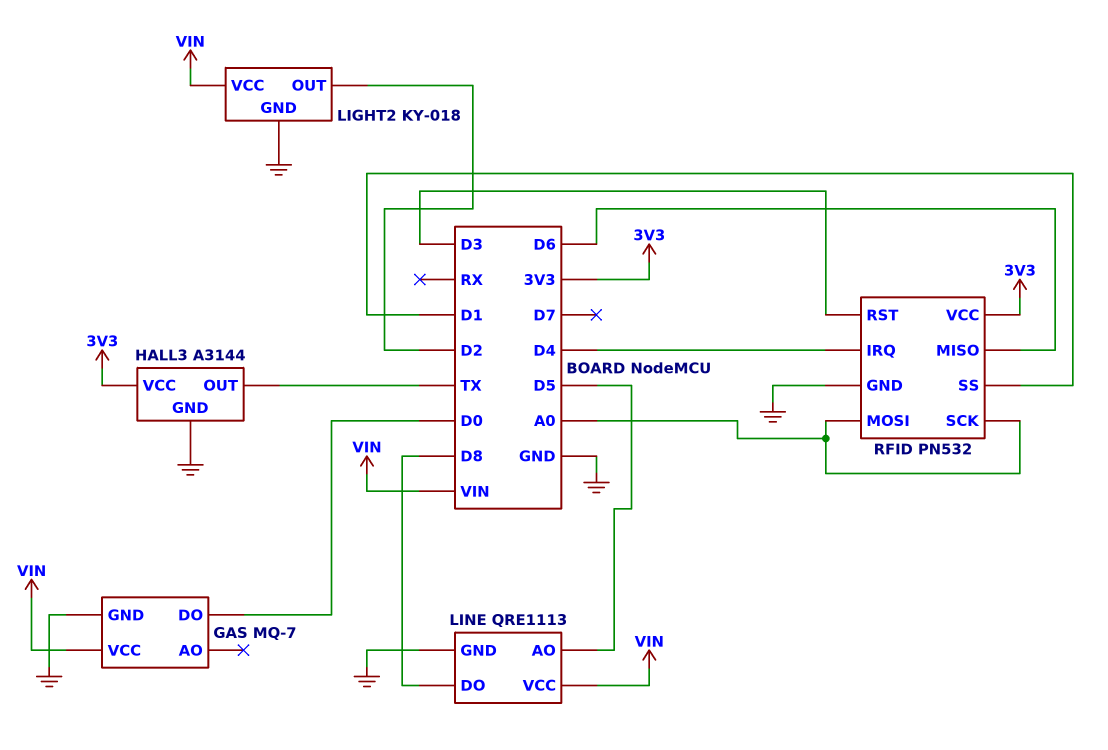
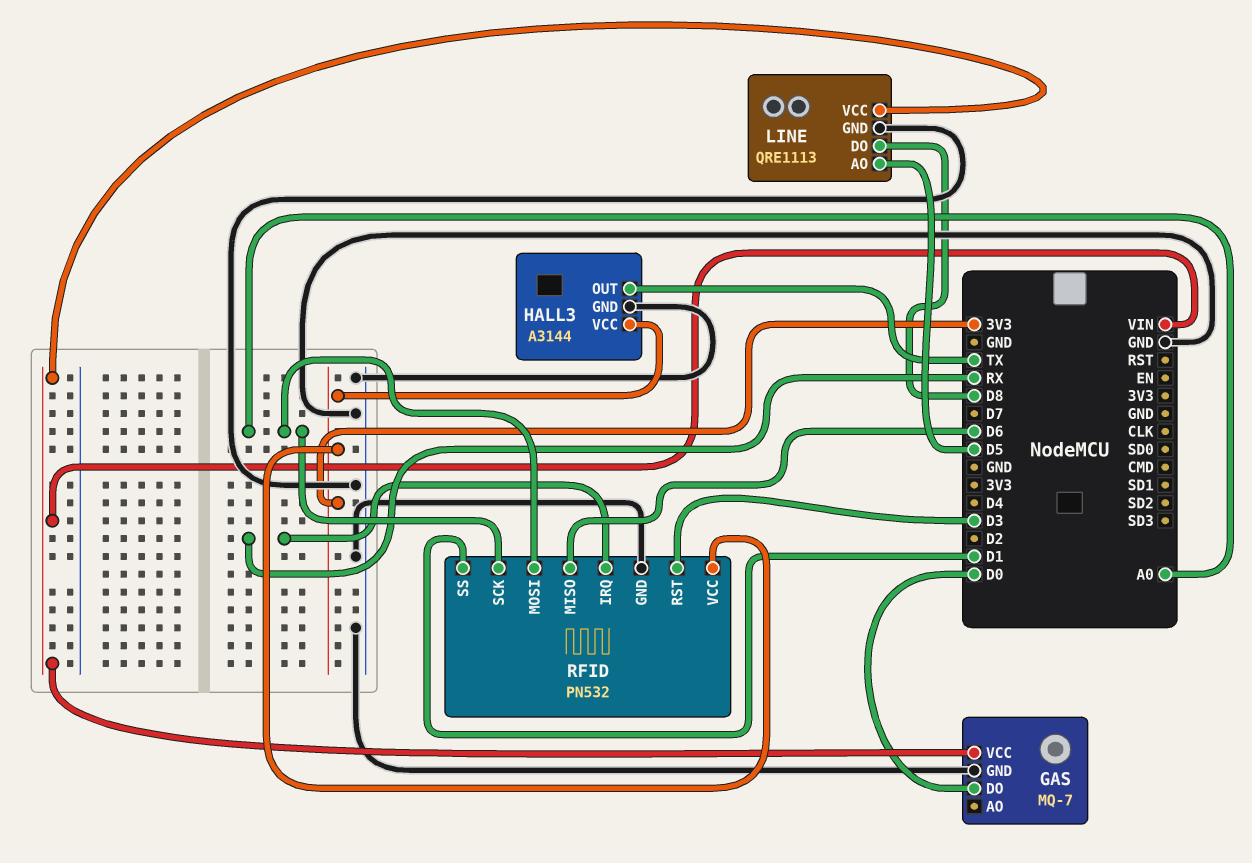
LIGHT2: KY-018 -> none
LIGHT2 pin GND: GND -> none
LIGHT2 pin OUT: D2 -> none
LIGHT2 pin VCC: VIN -> none
RFID pin IRQ: D4 -> RX

